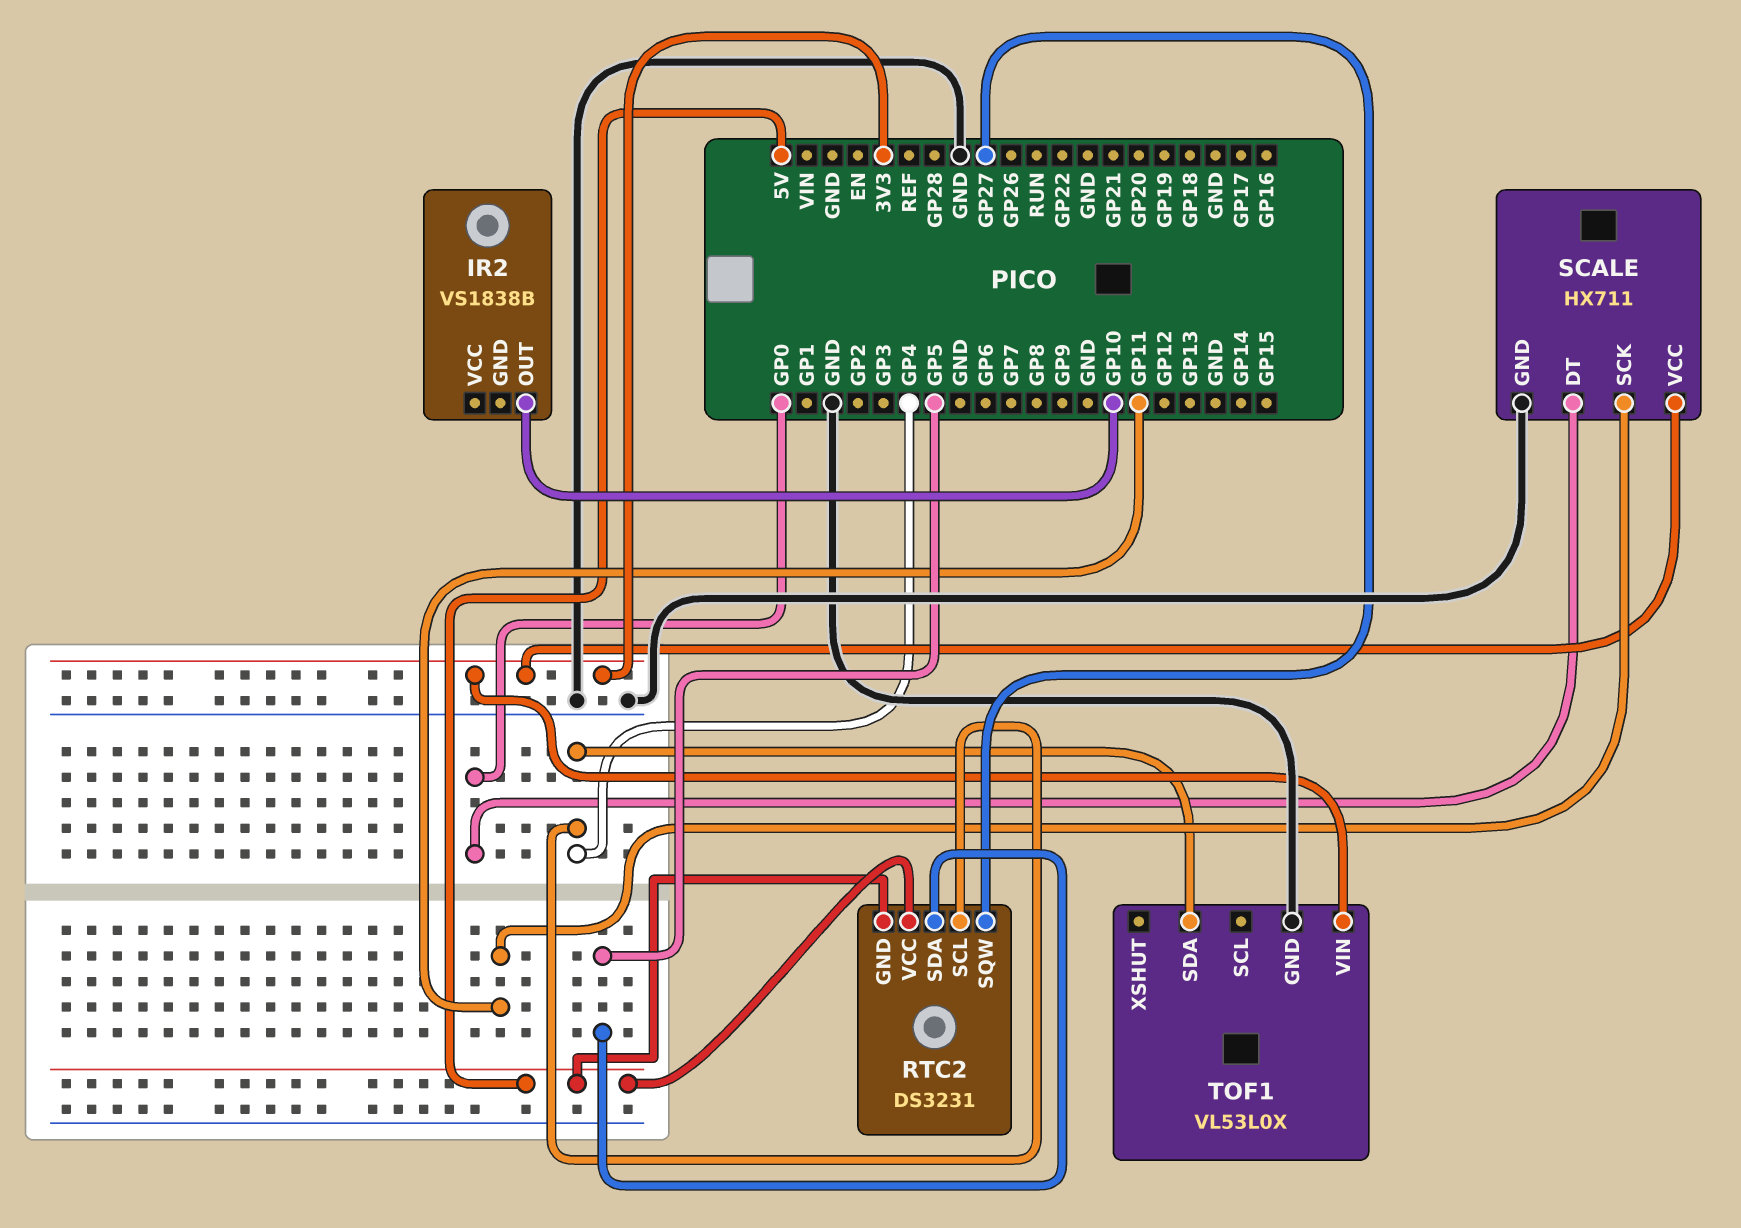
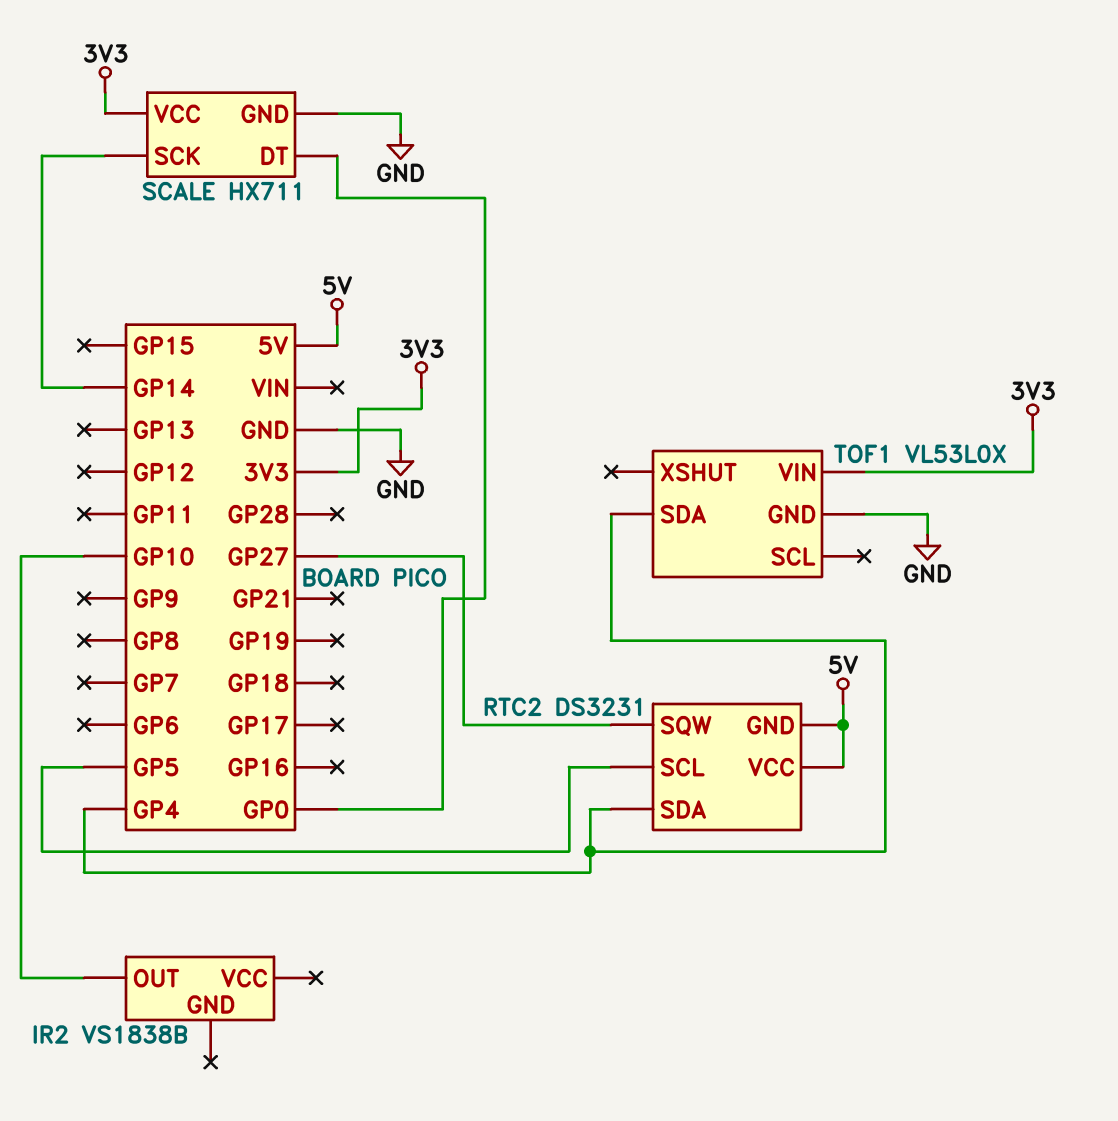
RTC2 pin SCL: GP4 -> GP5
RTC2 pin SDA: GP5 -> GP4
SCALE pin SCK: GP11 -> GP14

